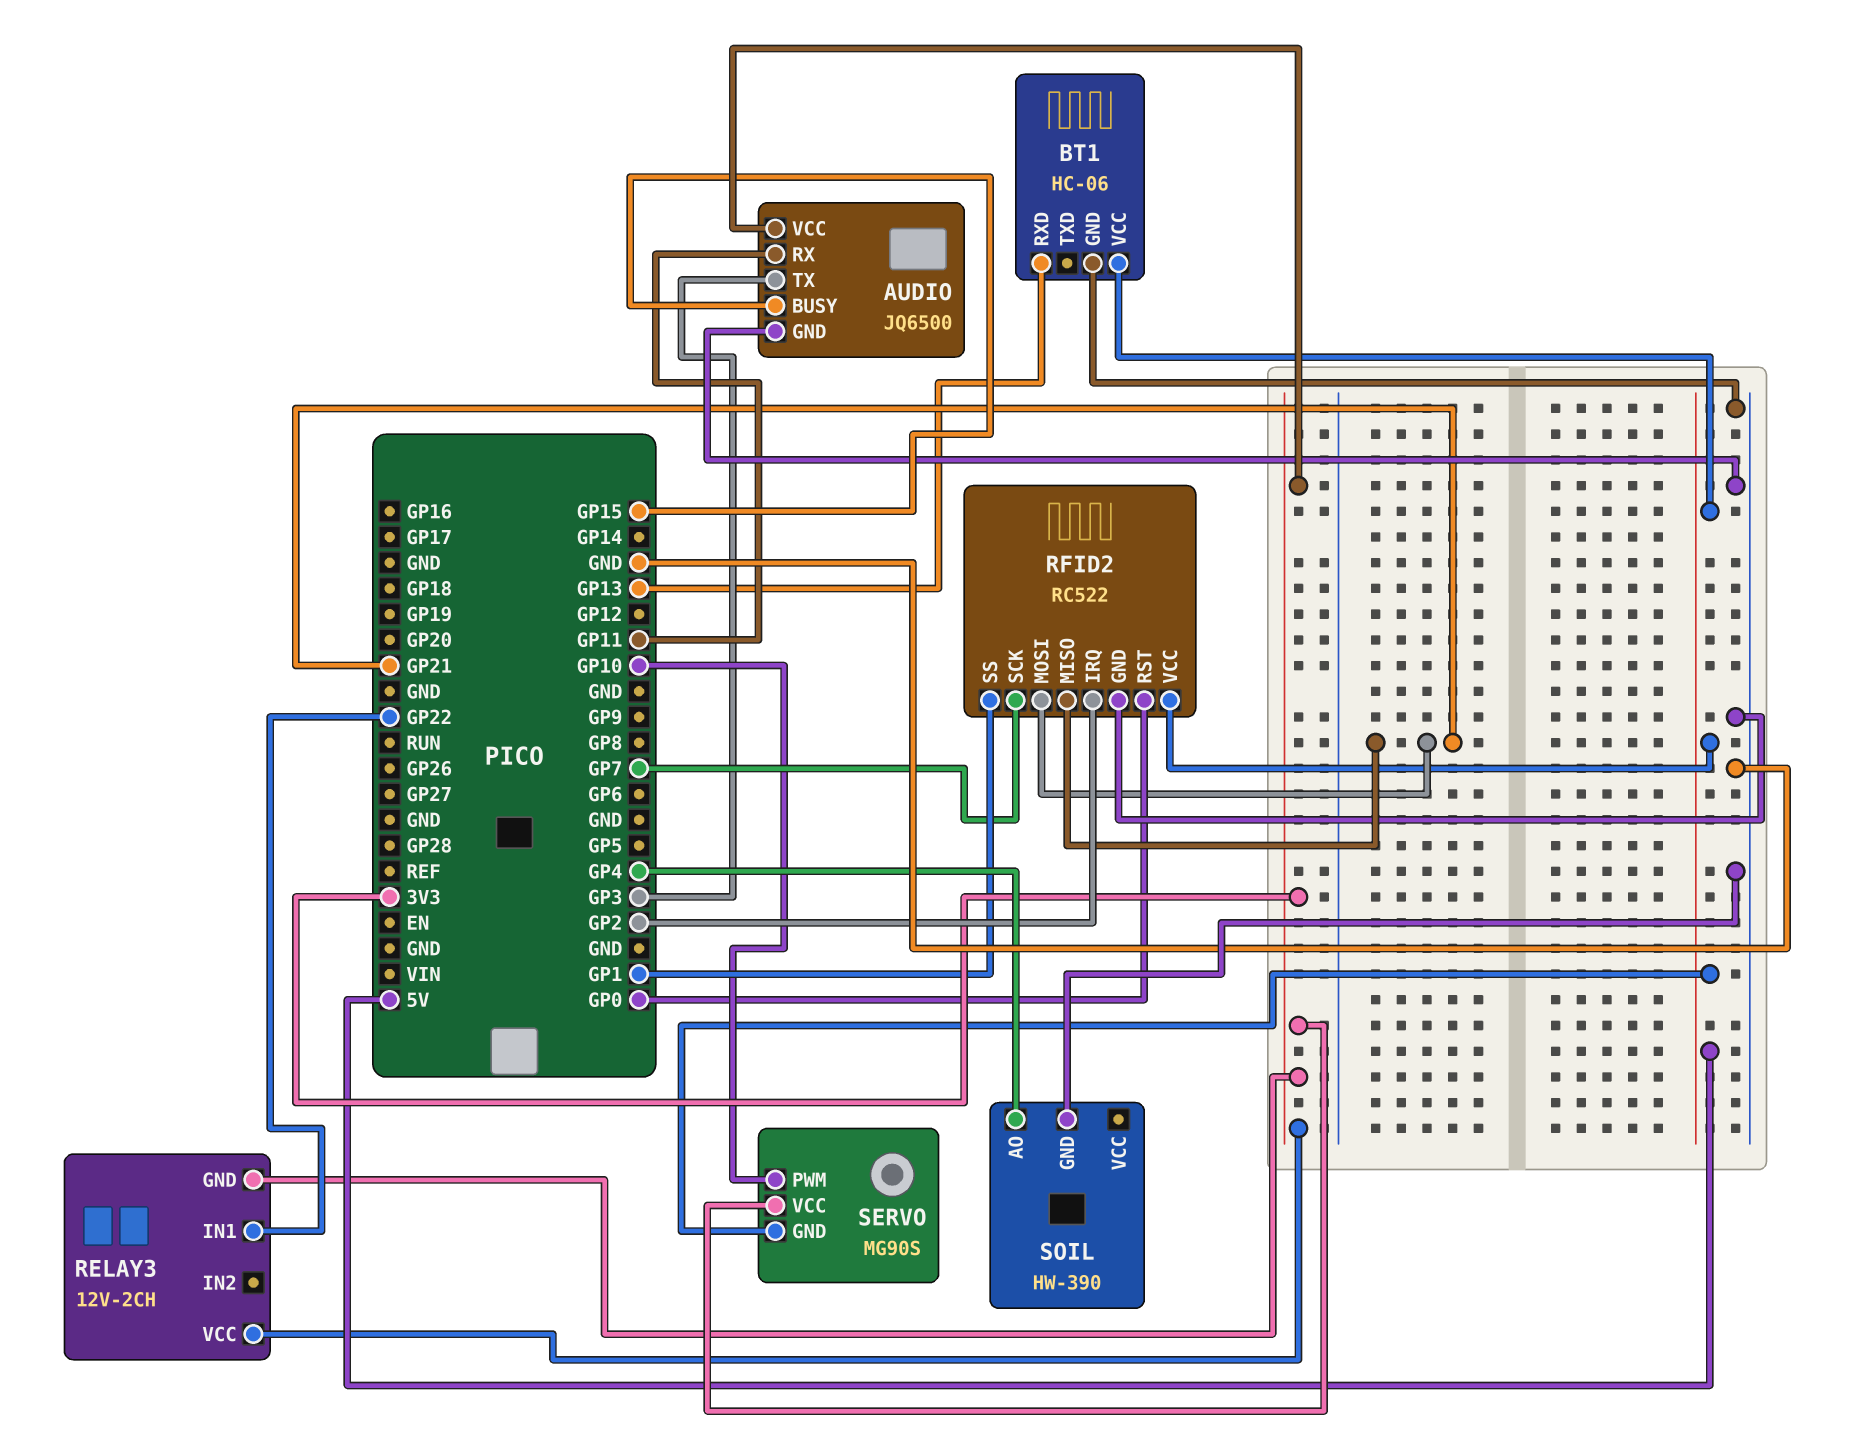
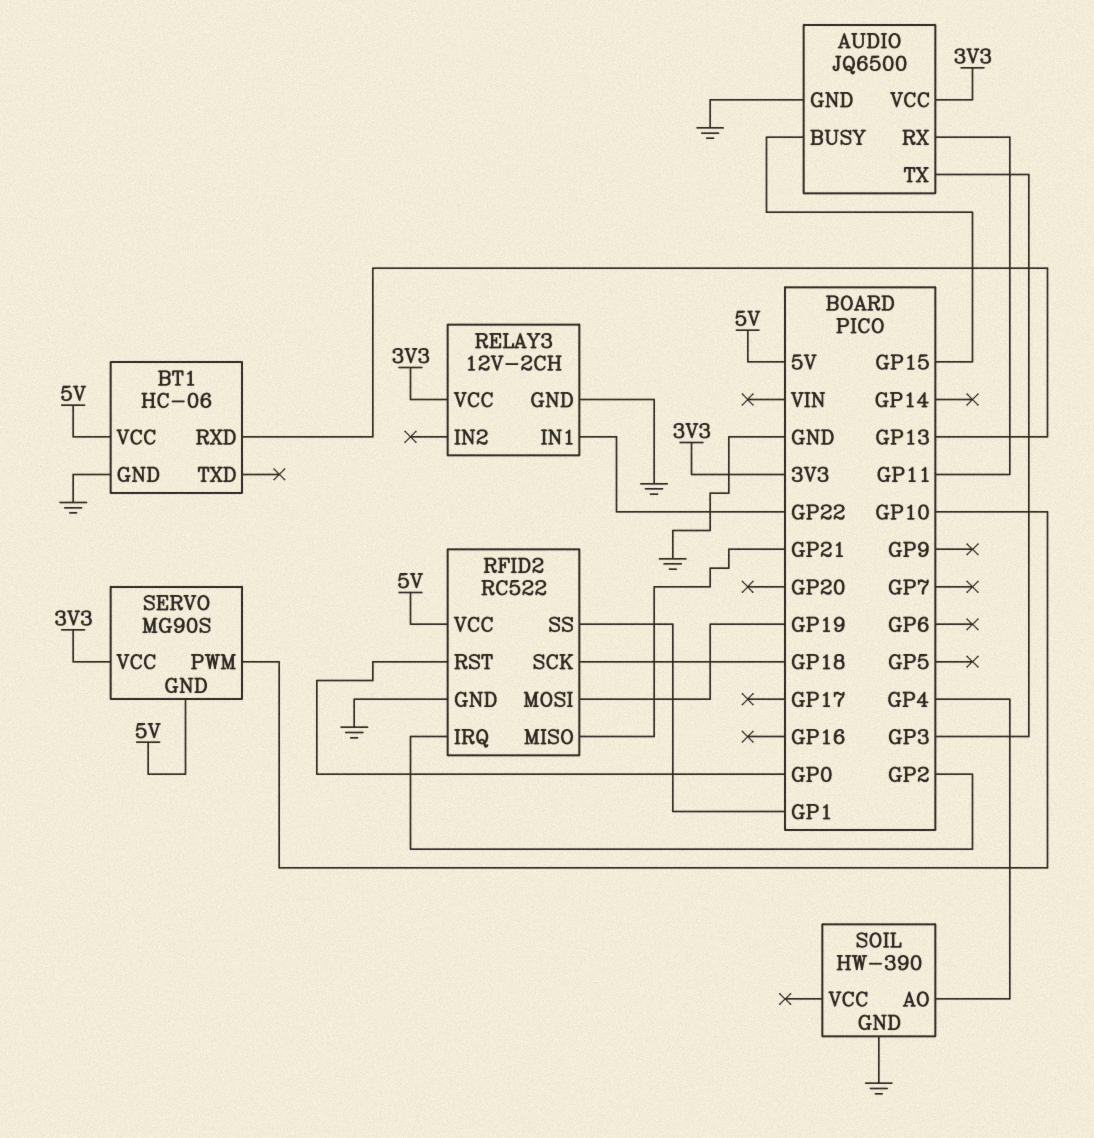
RELAY3 pin GND: 3V3 -> GND
RFID2 pin MOSI: GP21 -> GP19
RFID2 pin SCK: GP7 -> GP18

